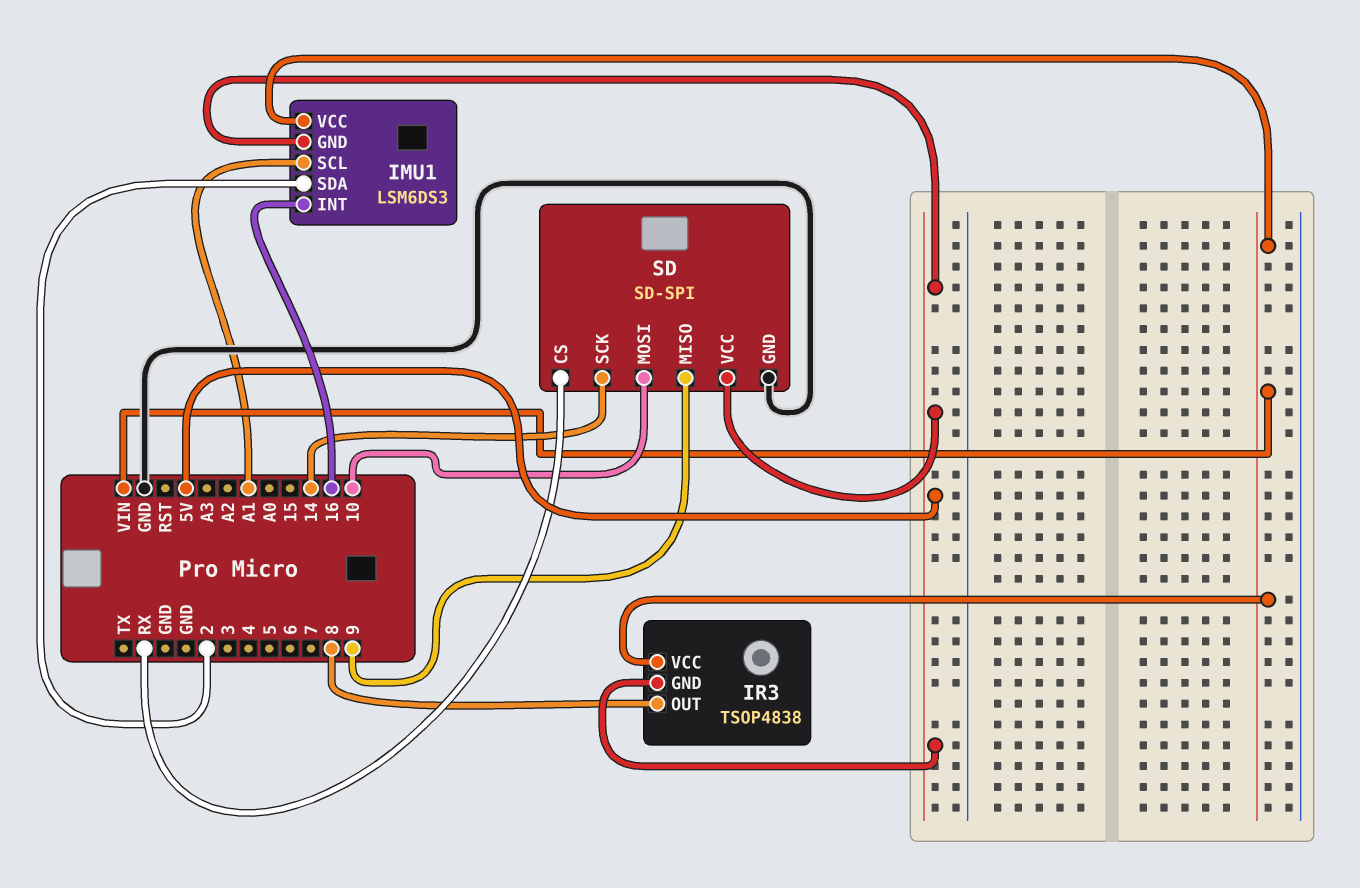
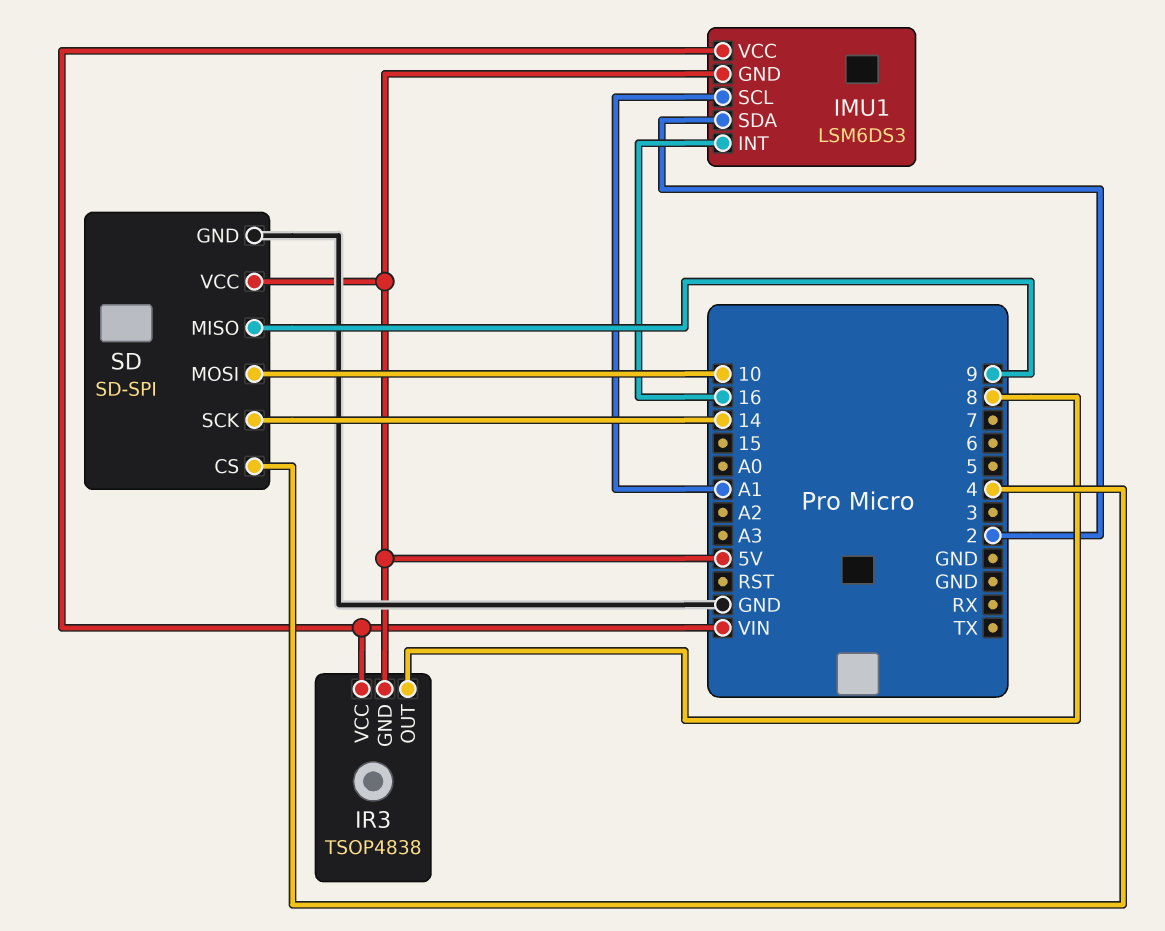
SD pin CS: RX -> 4

